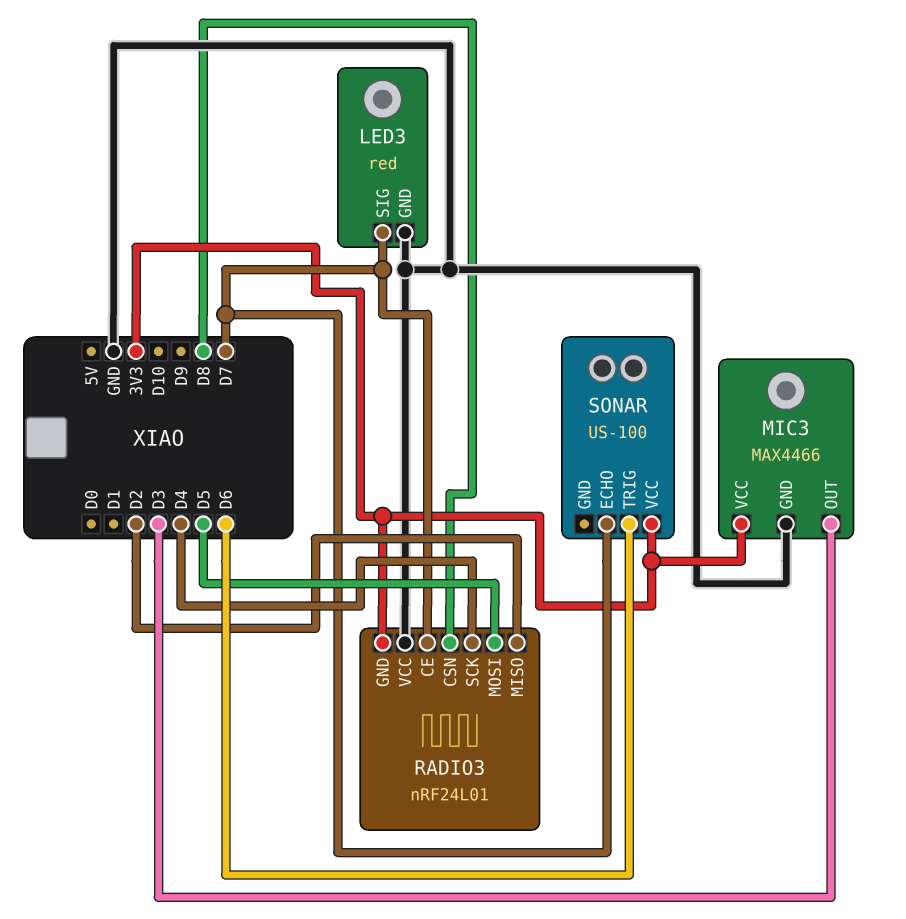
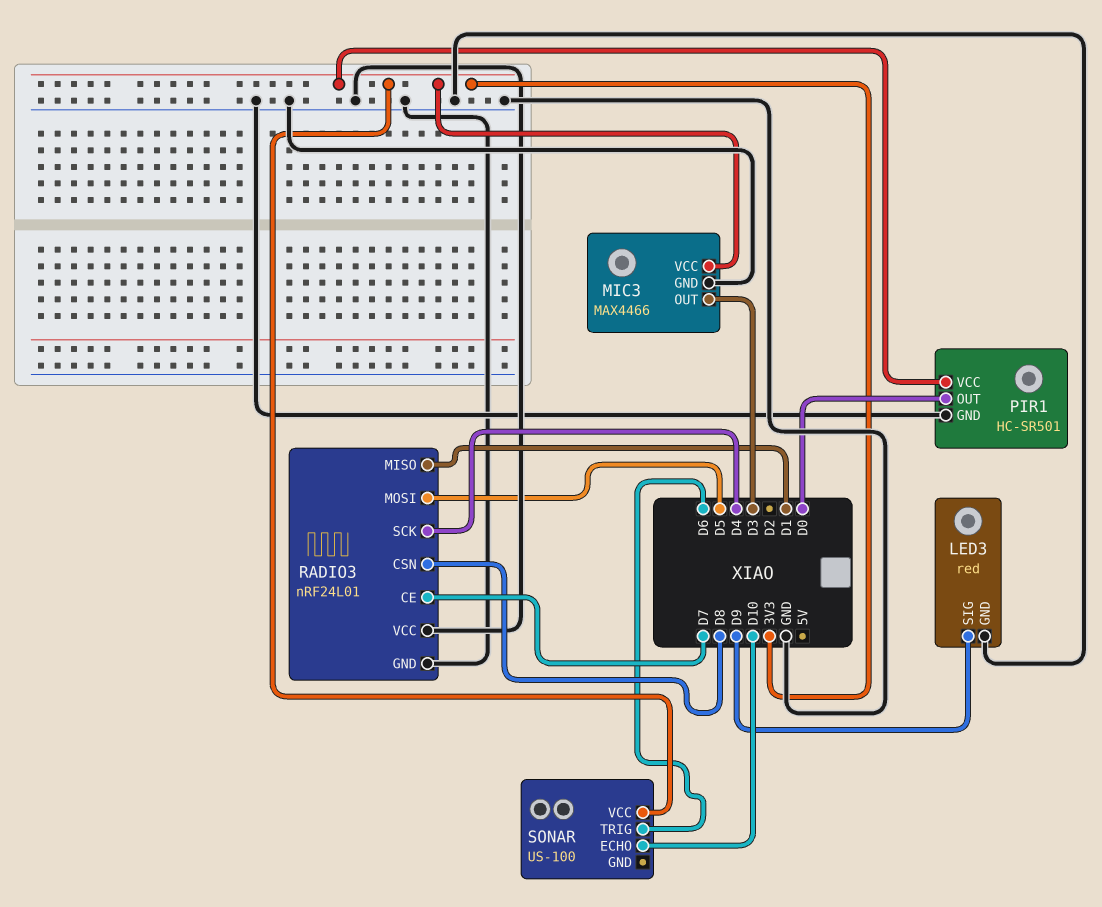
LED3 pin SIG: D7 -> D9
PIR1: none -> HC-SR501
PIR1 pin GND: none -> GND
PIR1 pin OUT: none -> D0
PIR1 pin VCC: none -> 3V3
RADIO3 pin GND: 3V3 -> GND
RADIO3 pin MISO: D2 -> D1
SONAR pin ECHO: D7 -> D10

